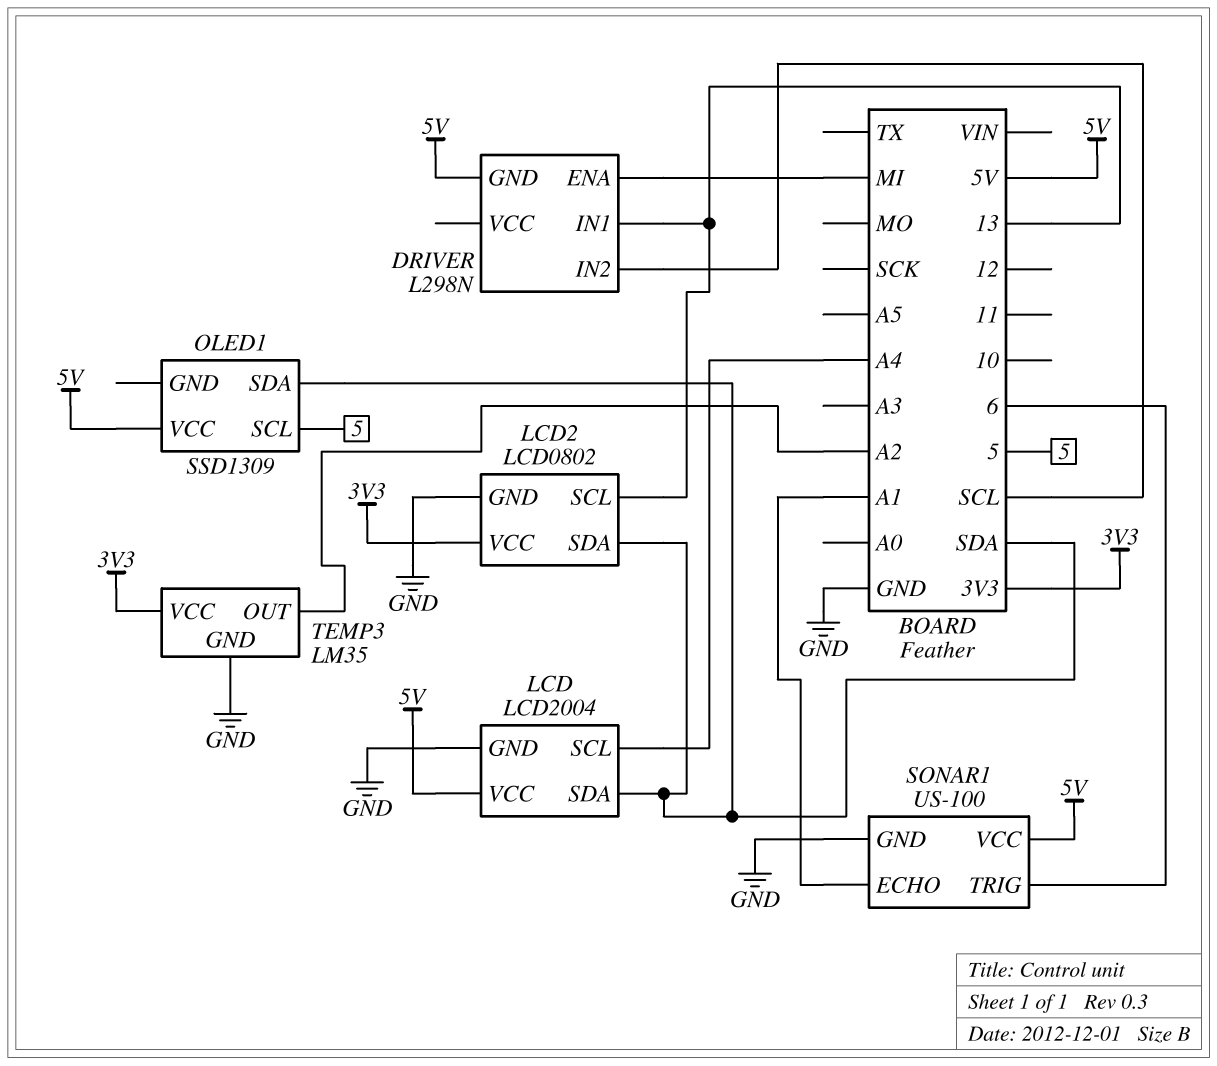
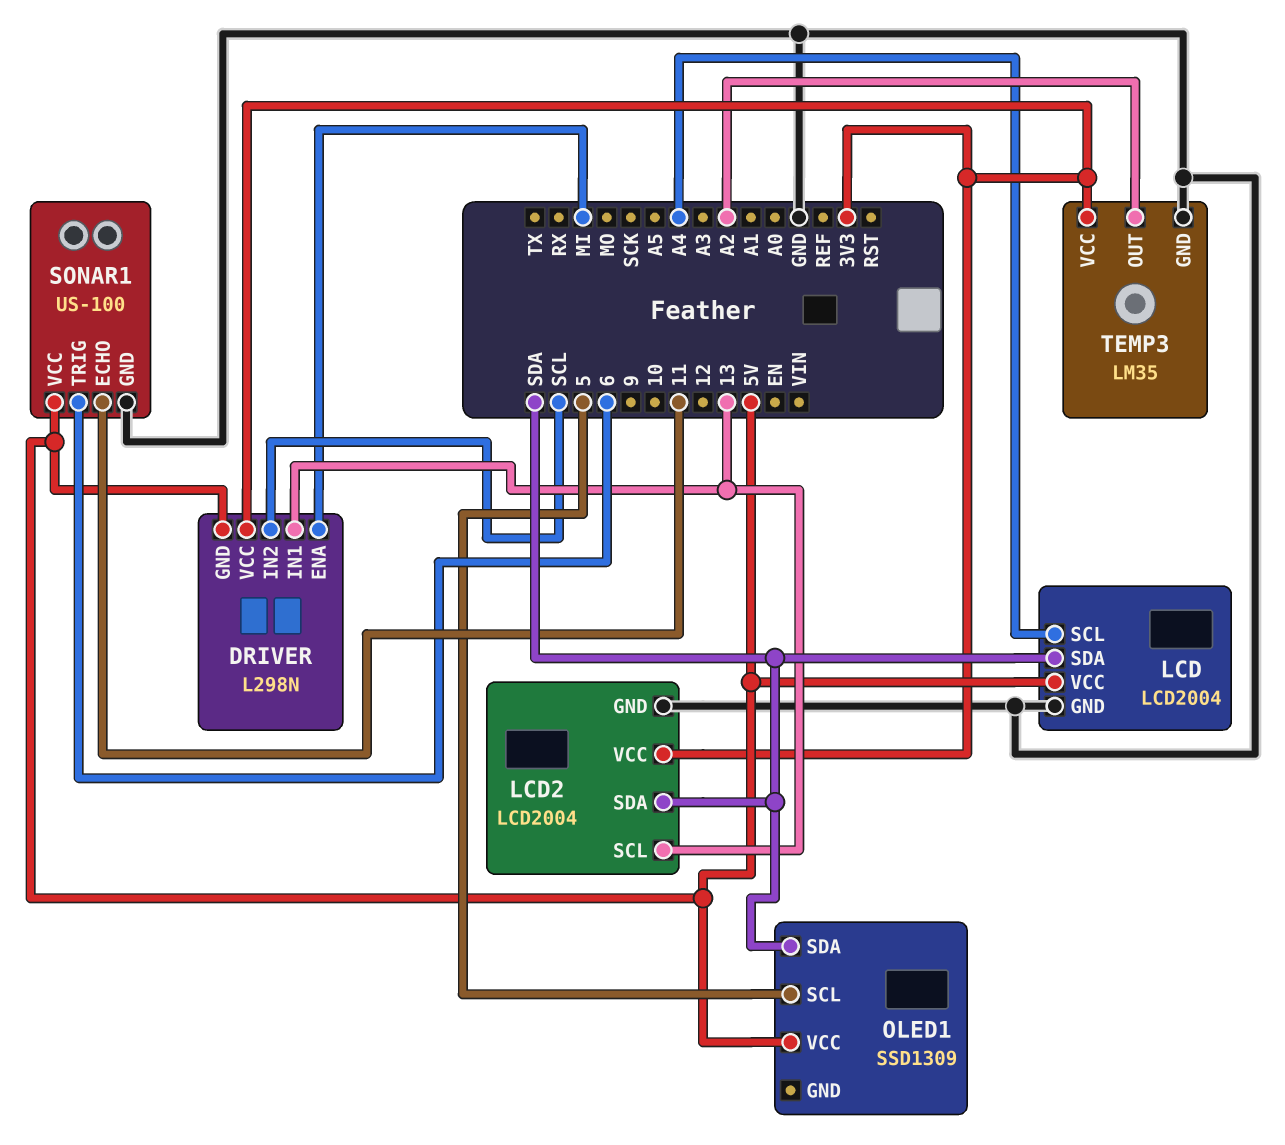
DRIVER pin VCC: none -> 3V3
LCD2: LCD0802 -> LCD2004
SONAR1 pin ECHO: A1 -> 11

